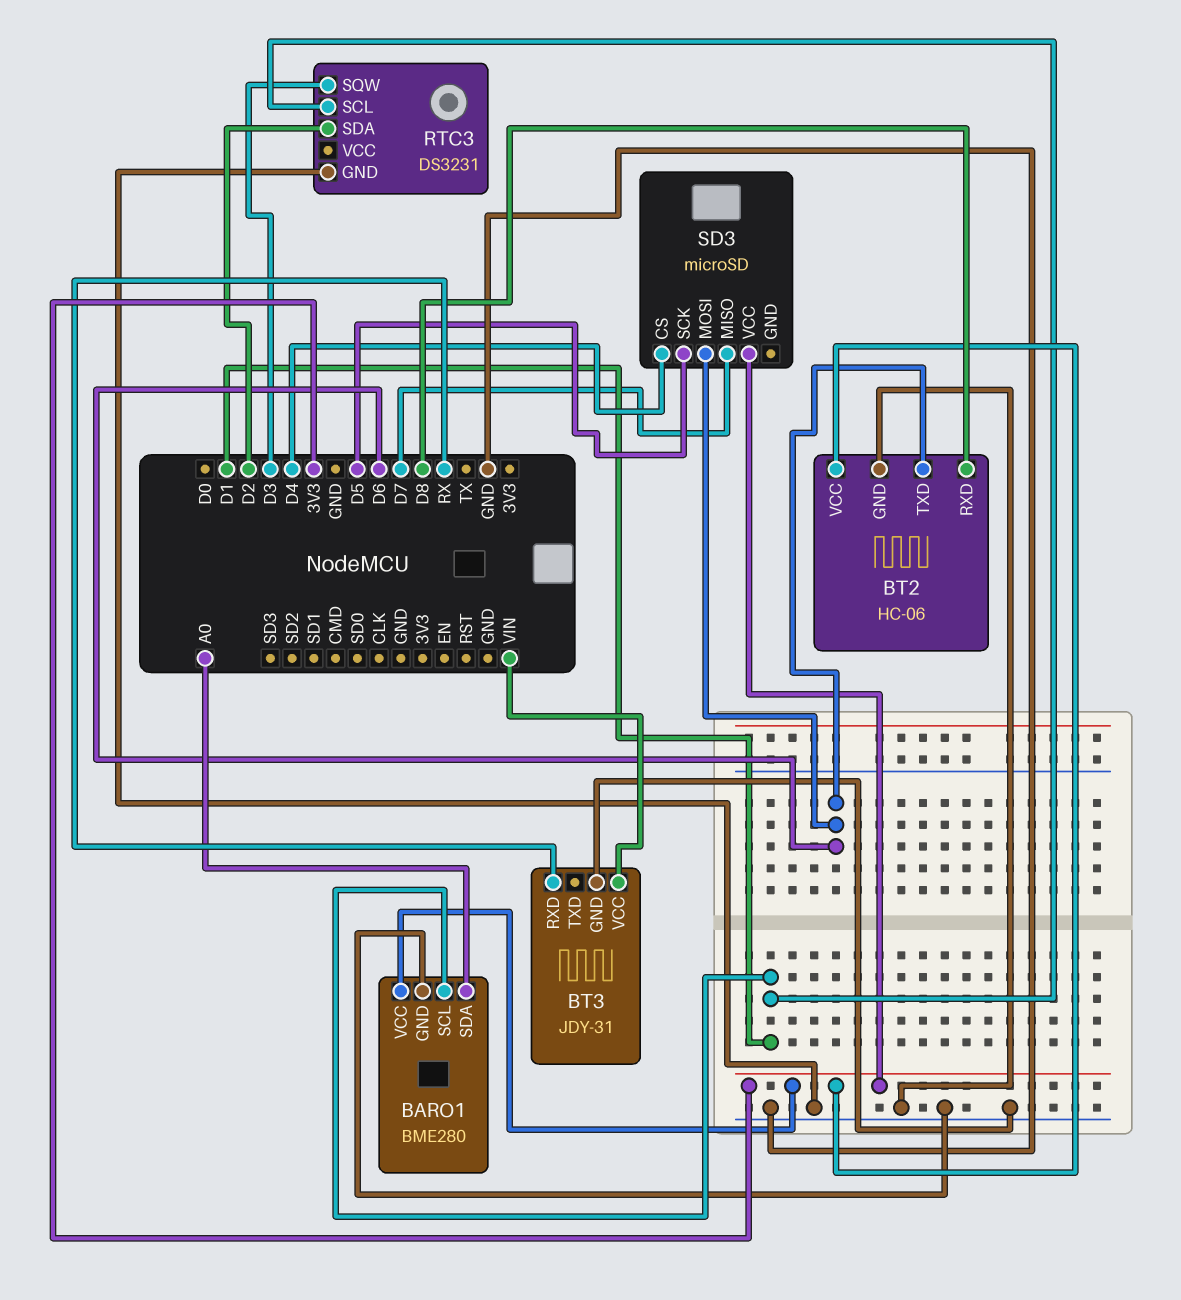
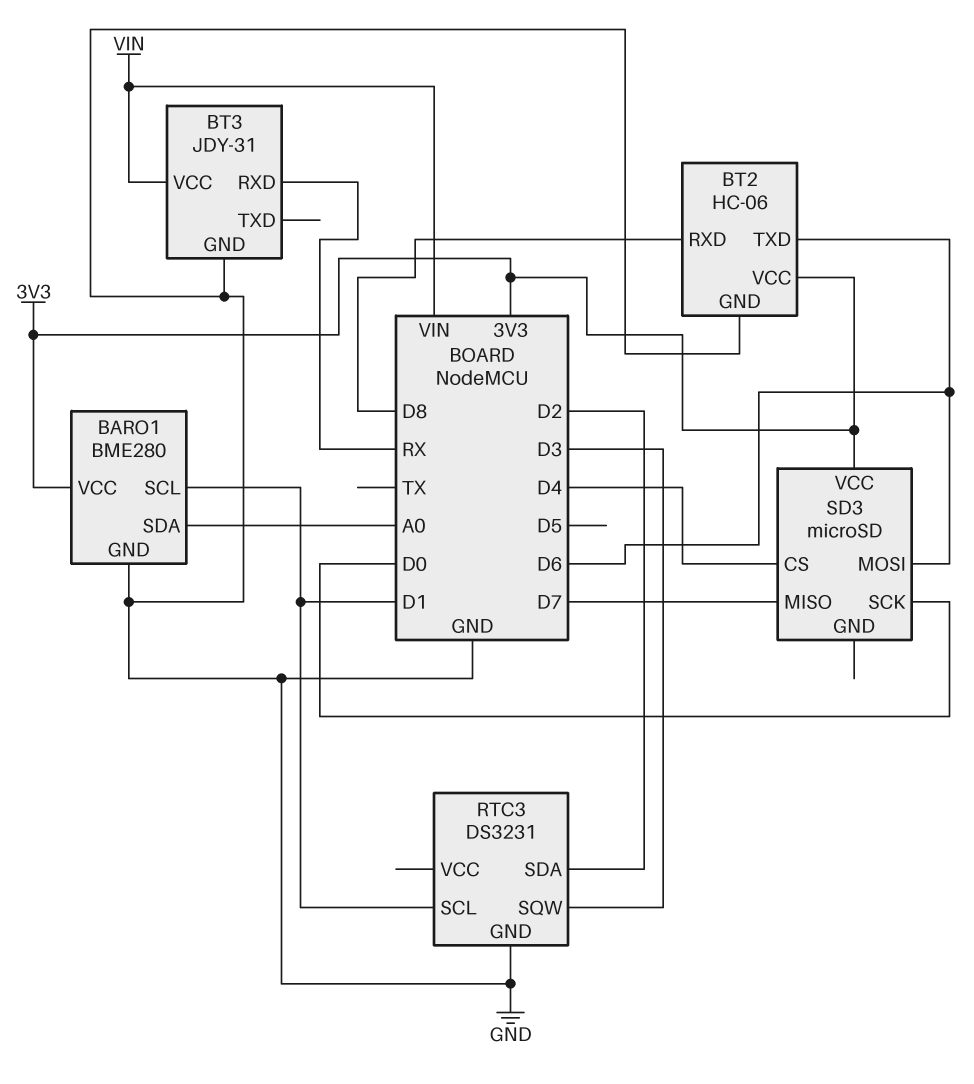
SD3 pin SCK: D5 -> D0

